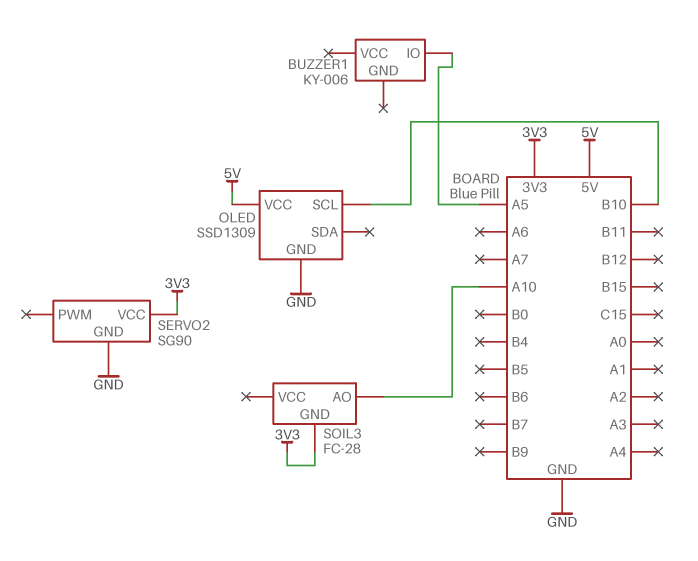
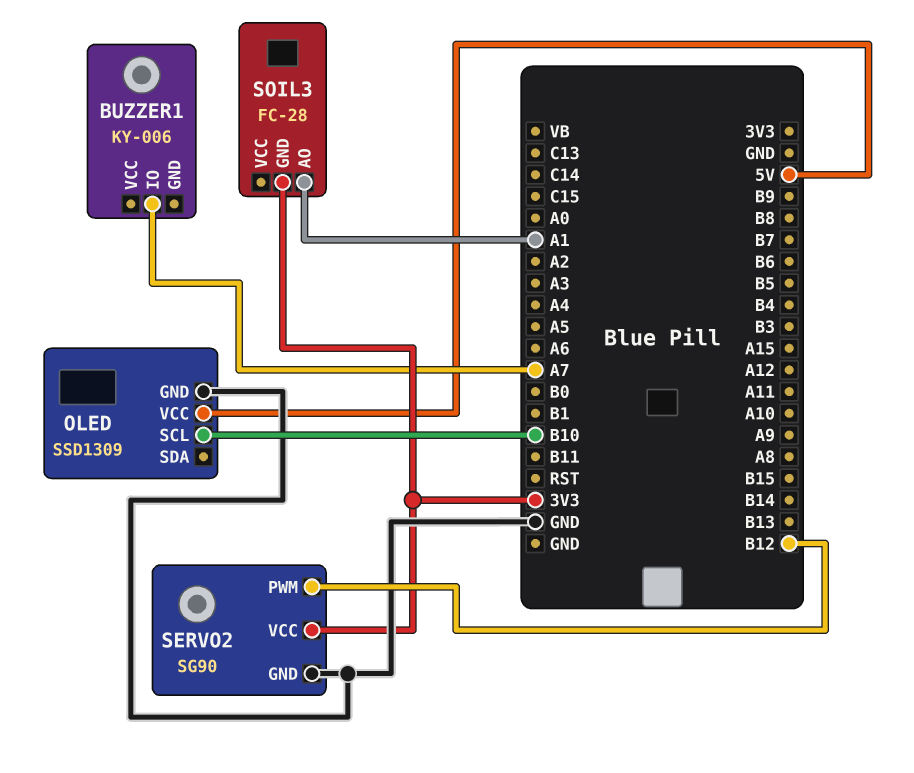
BUZZER1 pin IO: A5 -> A7
SERVO2 pin PWM: none -> B12
SOIL3 pin AO: A10 -> A1

